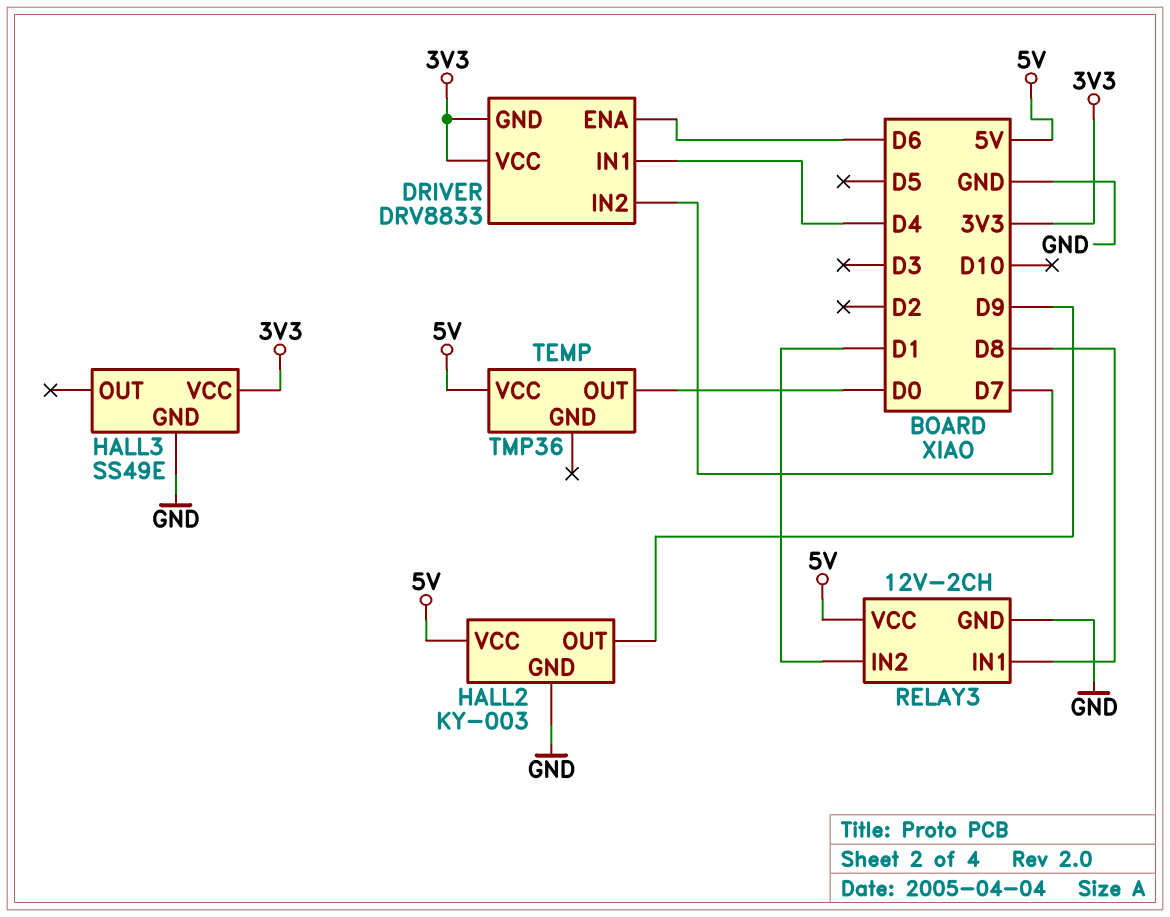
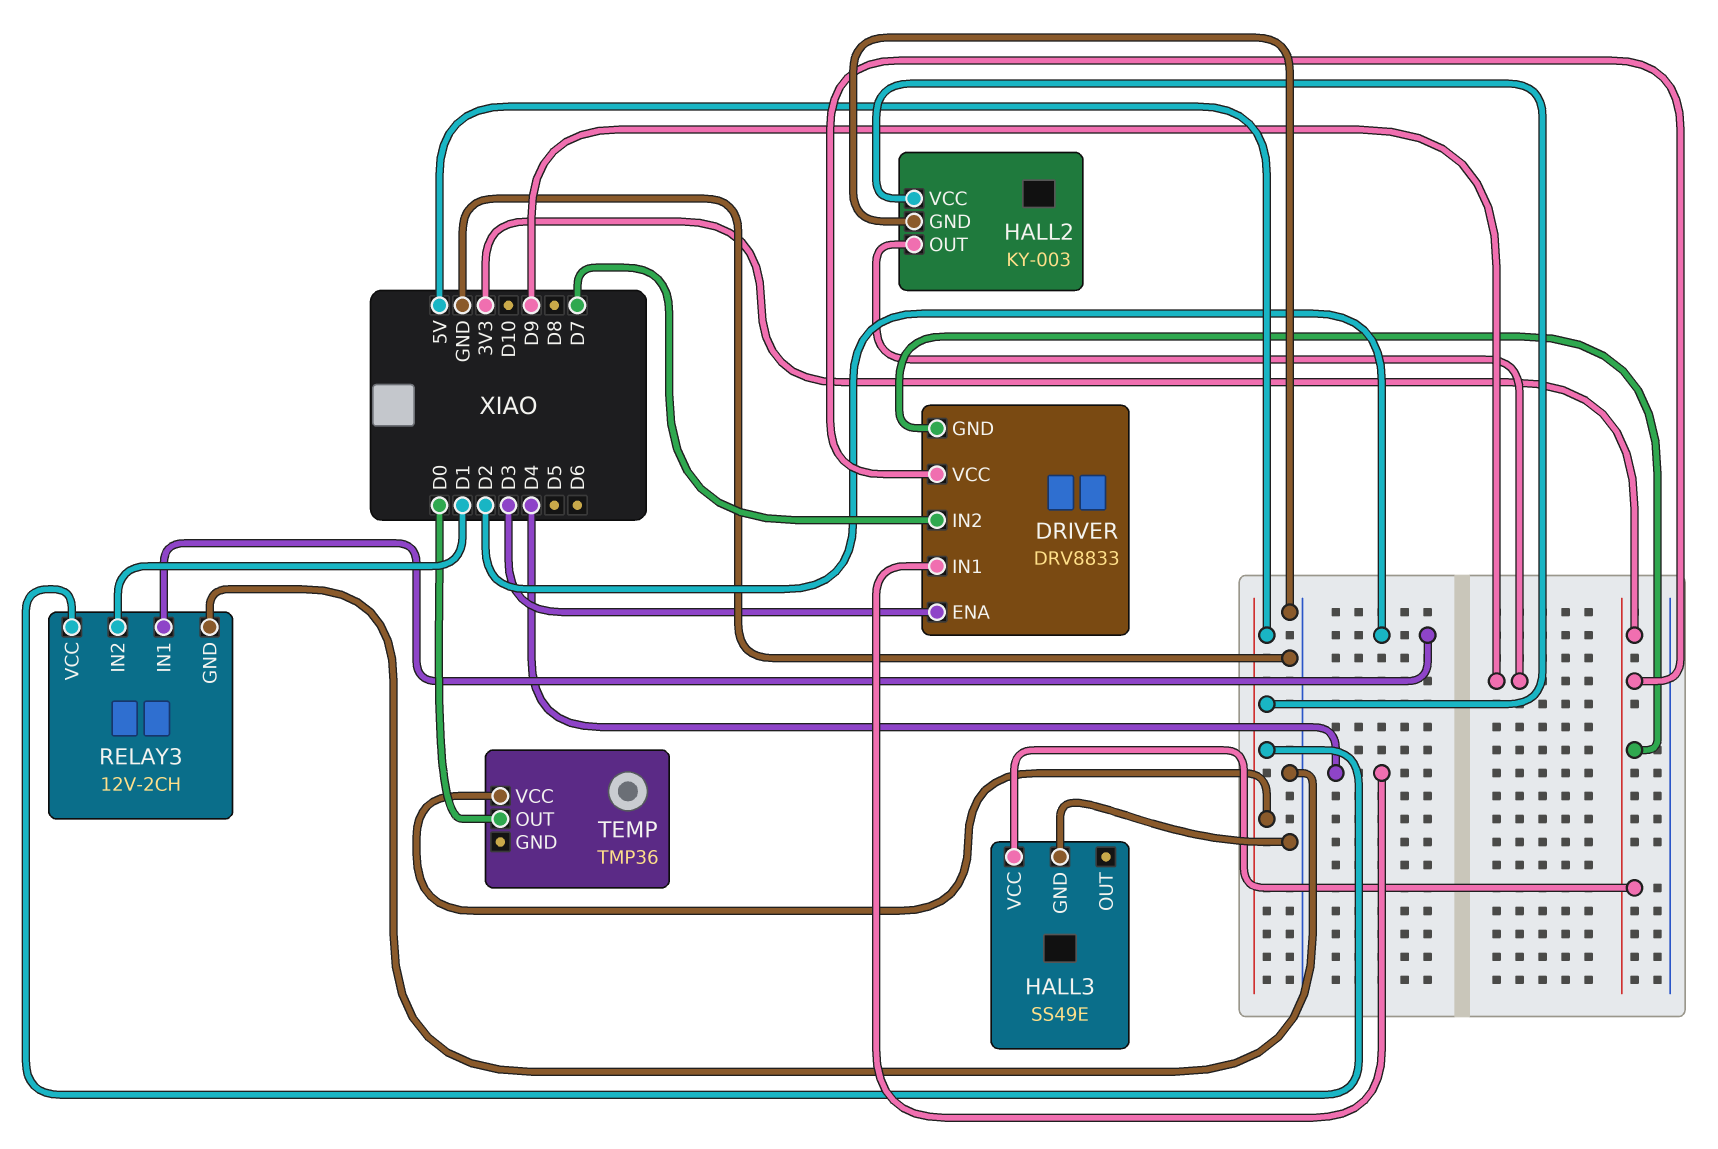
DRIVER pin ENA: D6 -> D3
RELAY3 pin IN1: D8 -> D2

